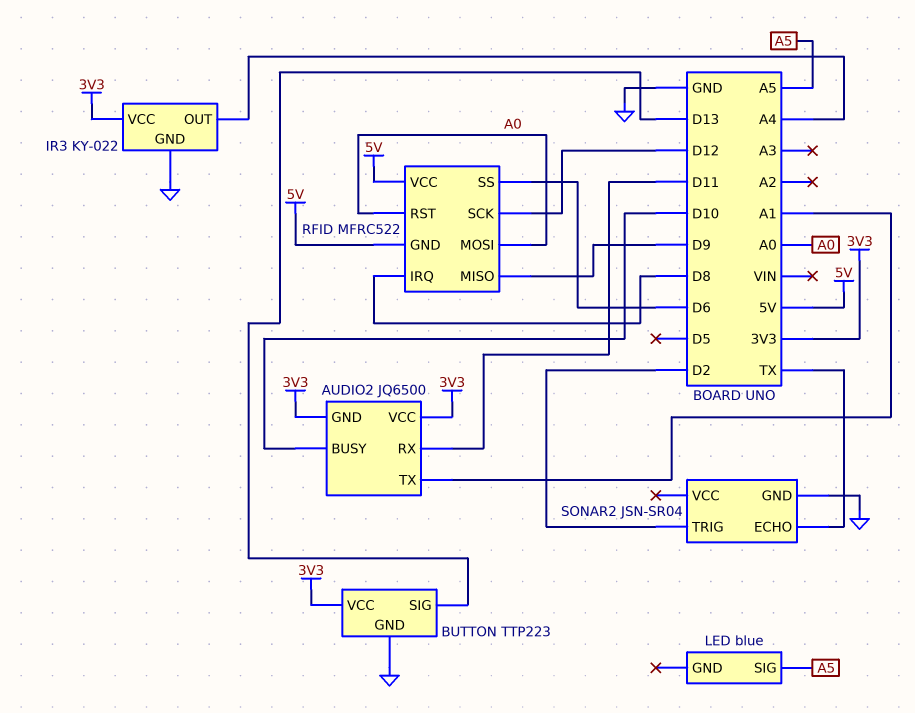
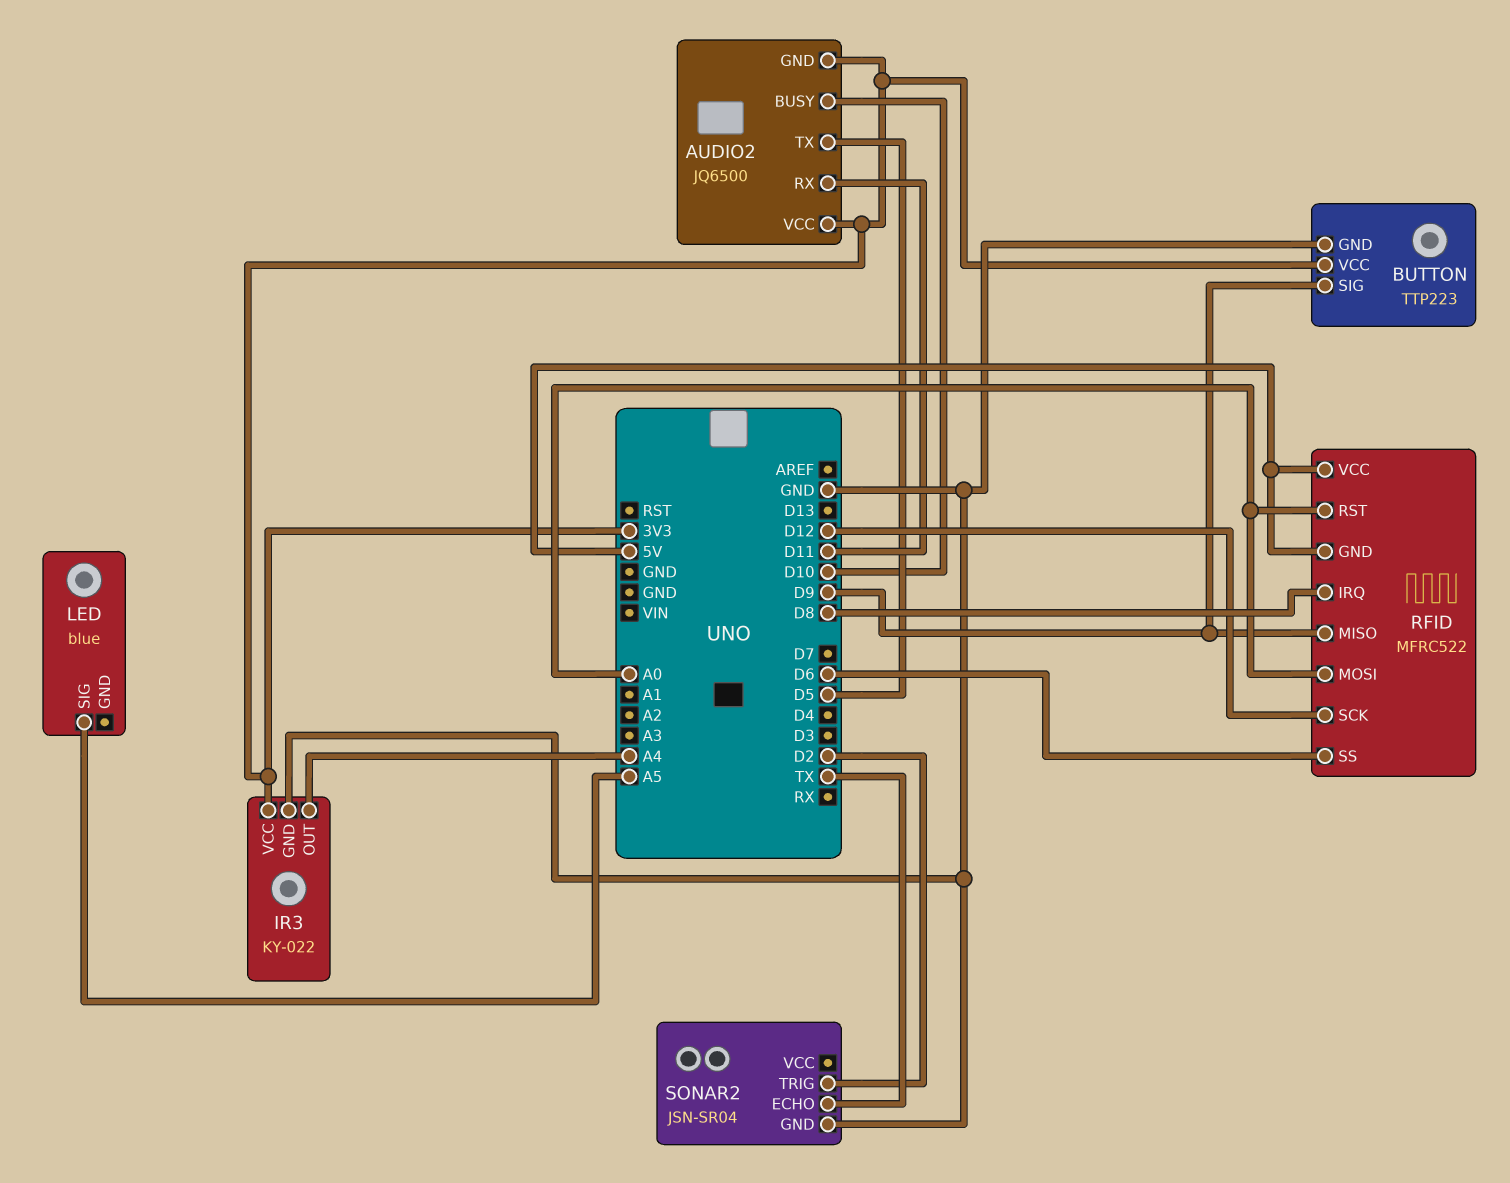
AUDIO2 pin TX: A1 -> D5
BUTTON pin SIG: D13 -> D9

